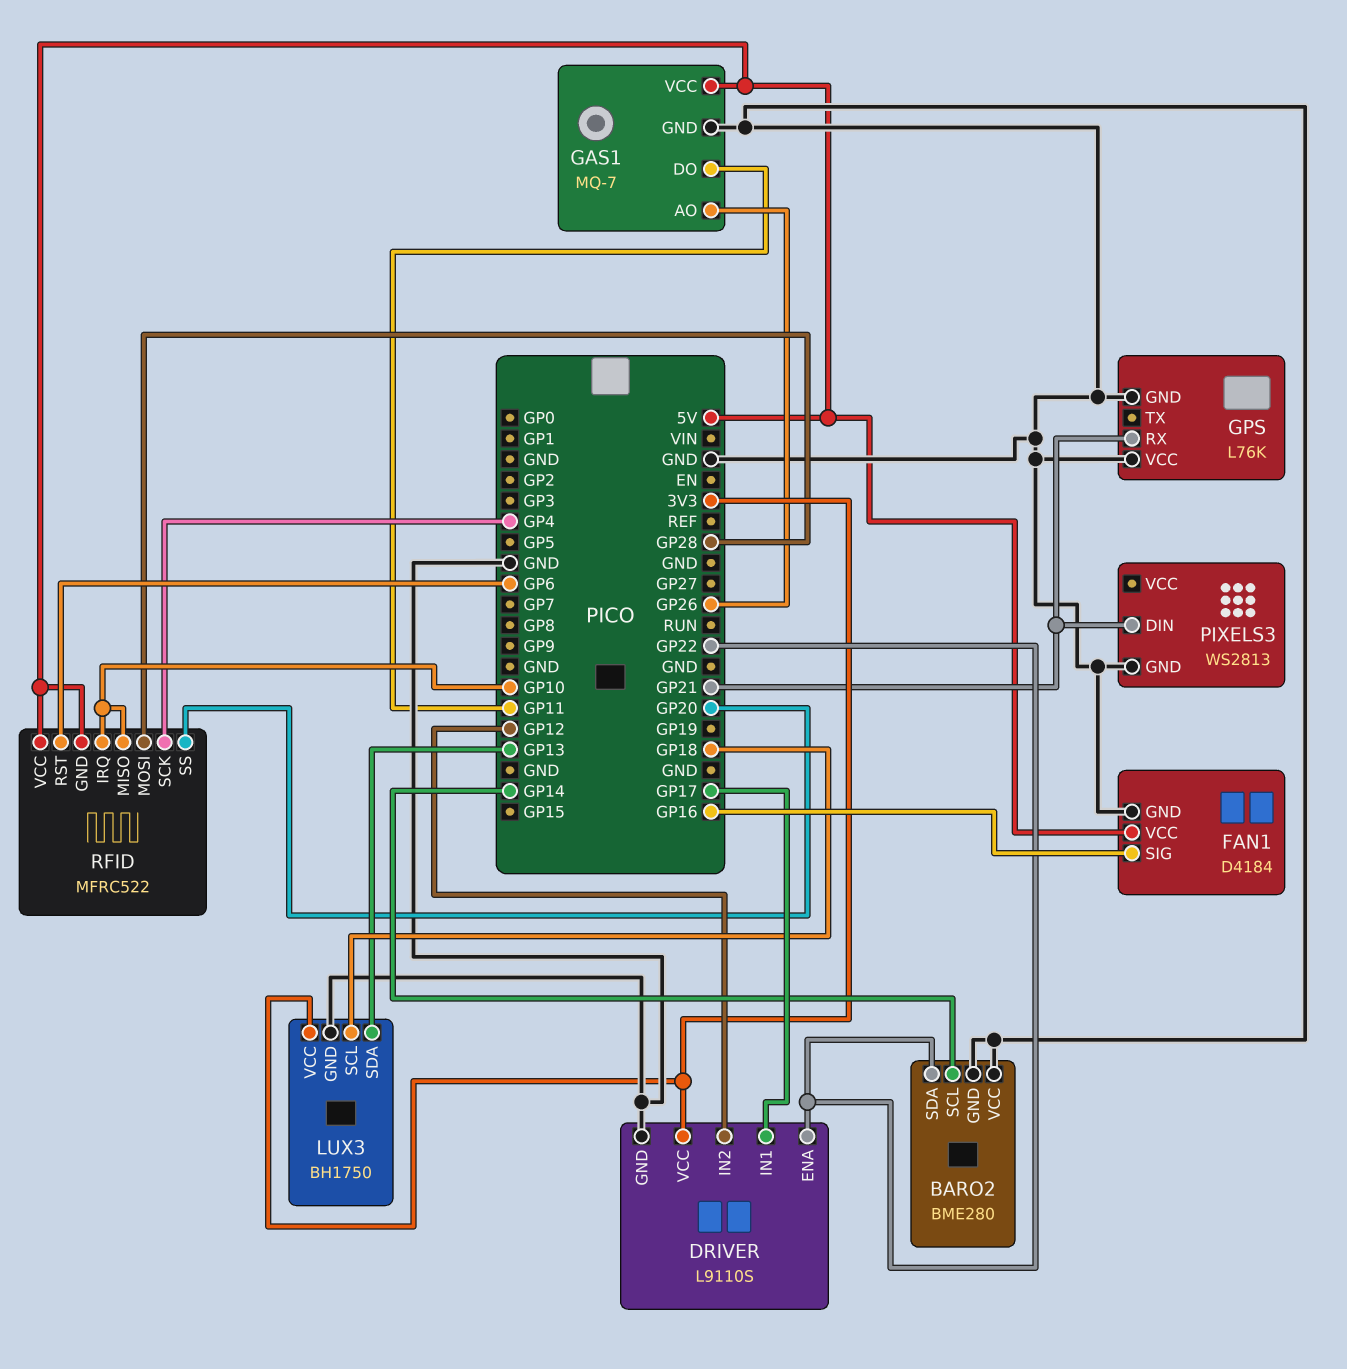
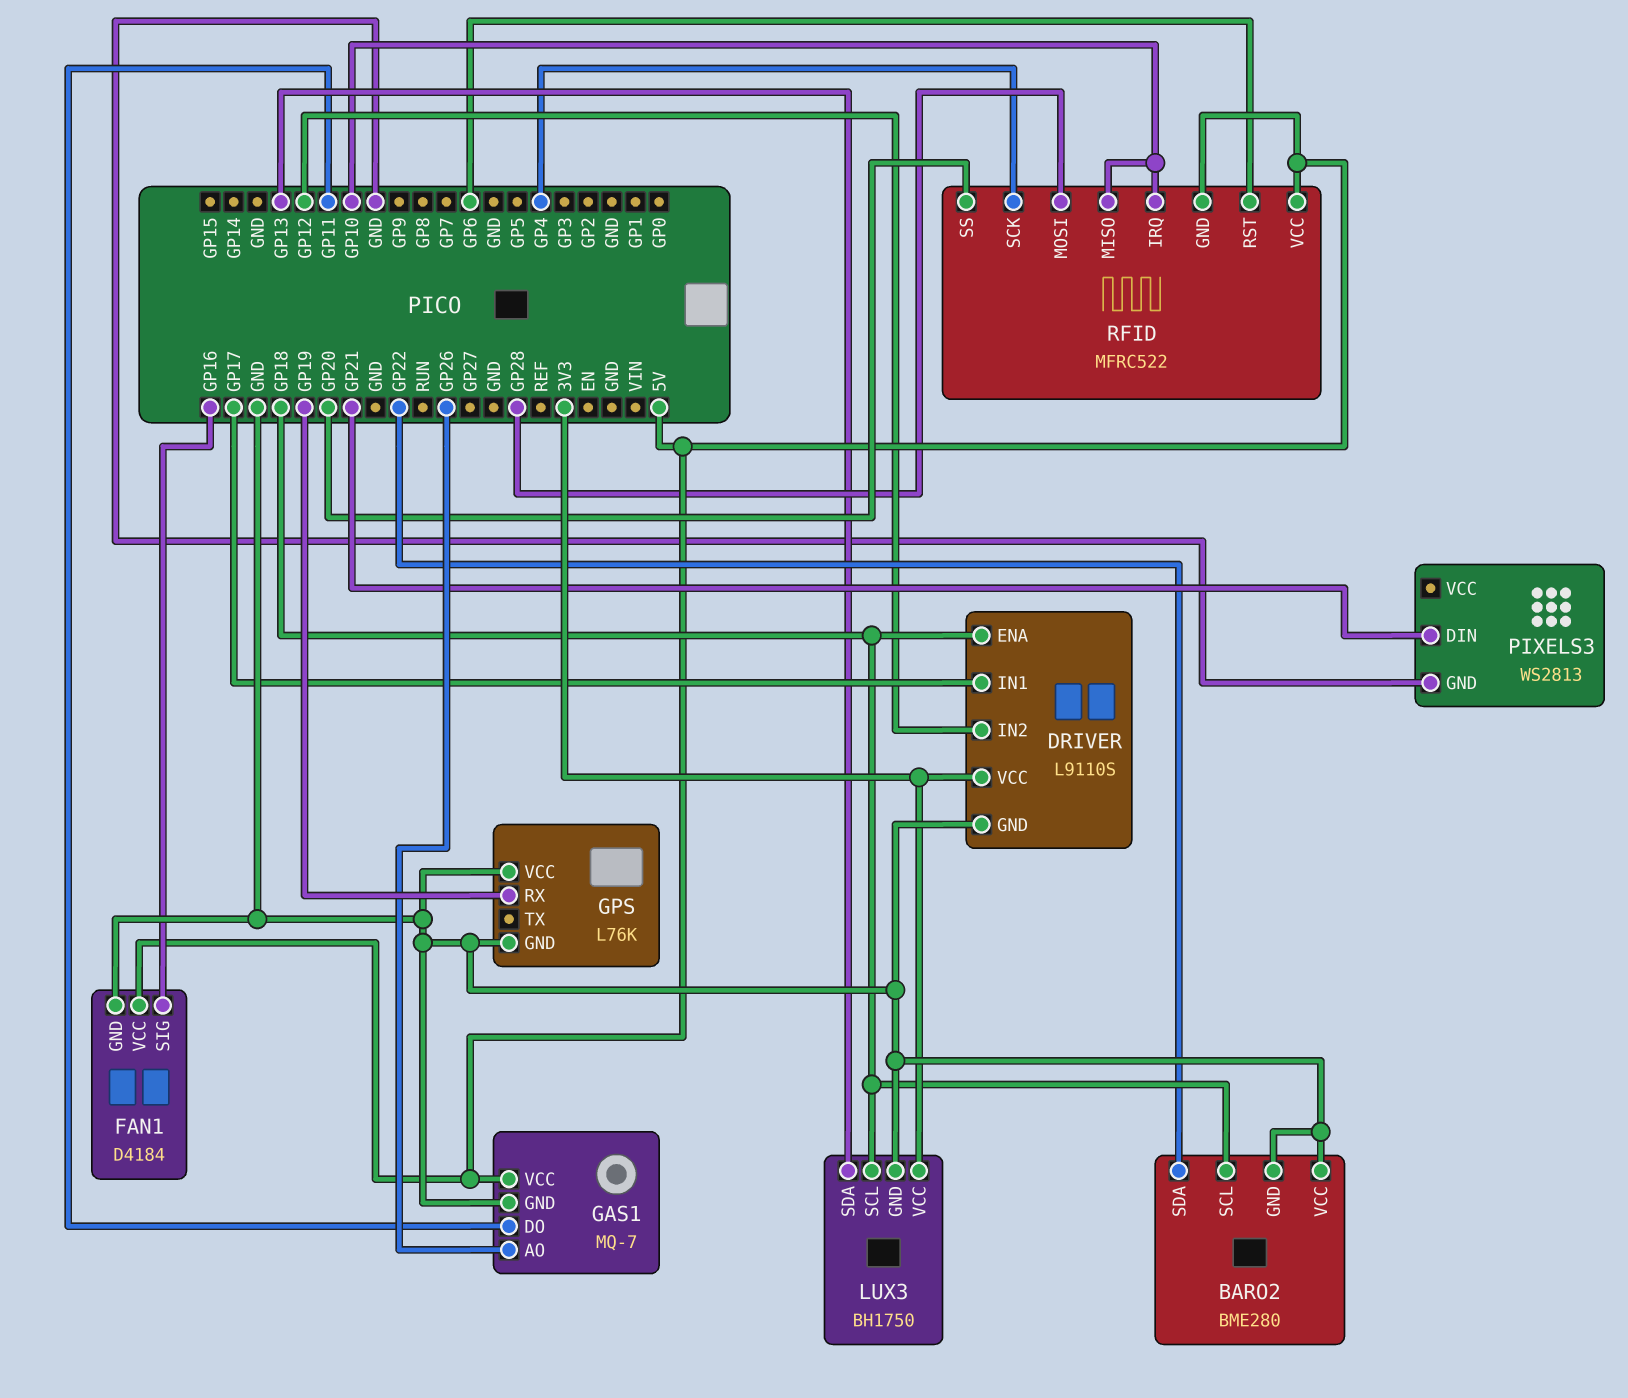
BARO2 pin SCL: GP14 -> GP18
DRIVER pin ENA: GP22 -> GP18
GPS pin RX: GP21 -> GP19

